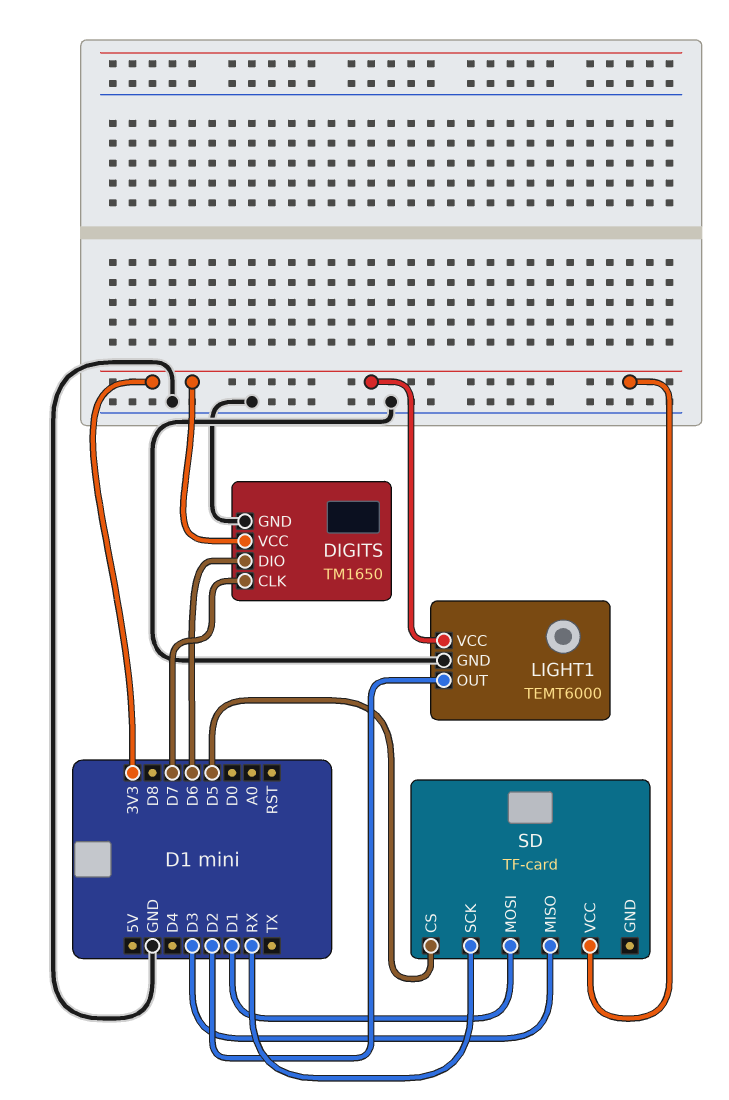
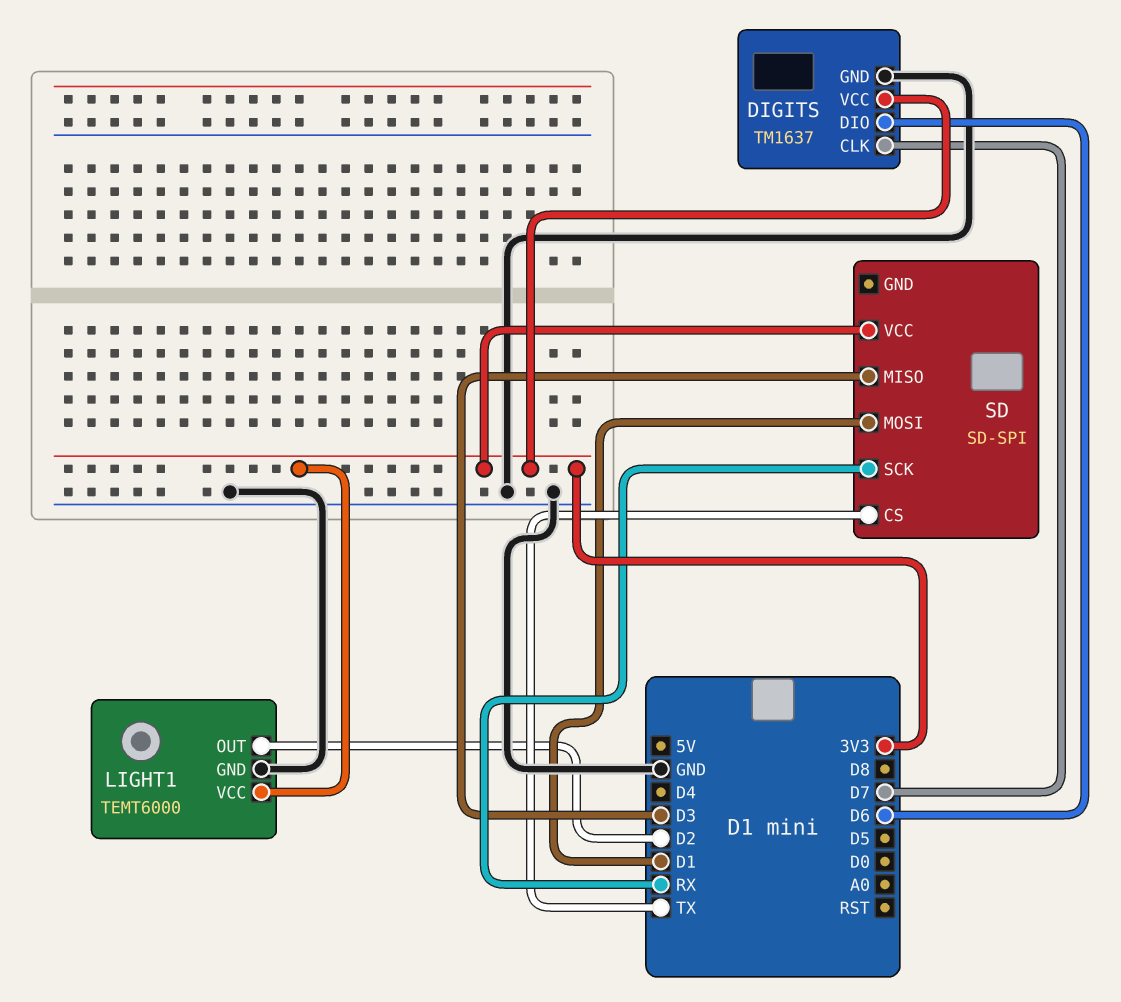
DIGITS: TM1650 -> TM1637
SD: TF-card -> SD-SPI
SD pin CS: D5 -> TX

